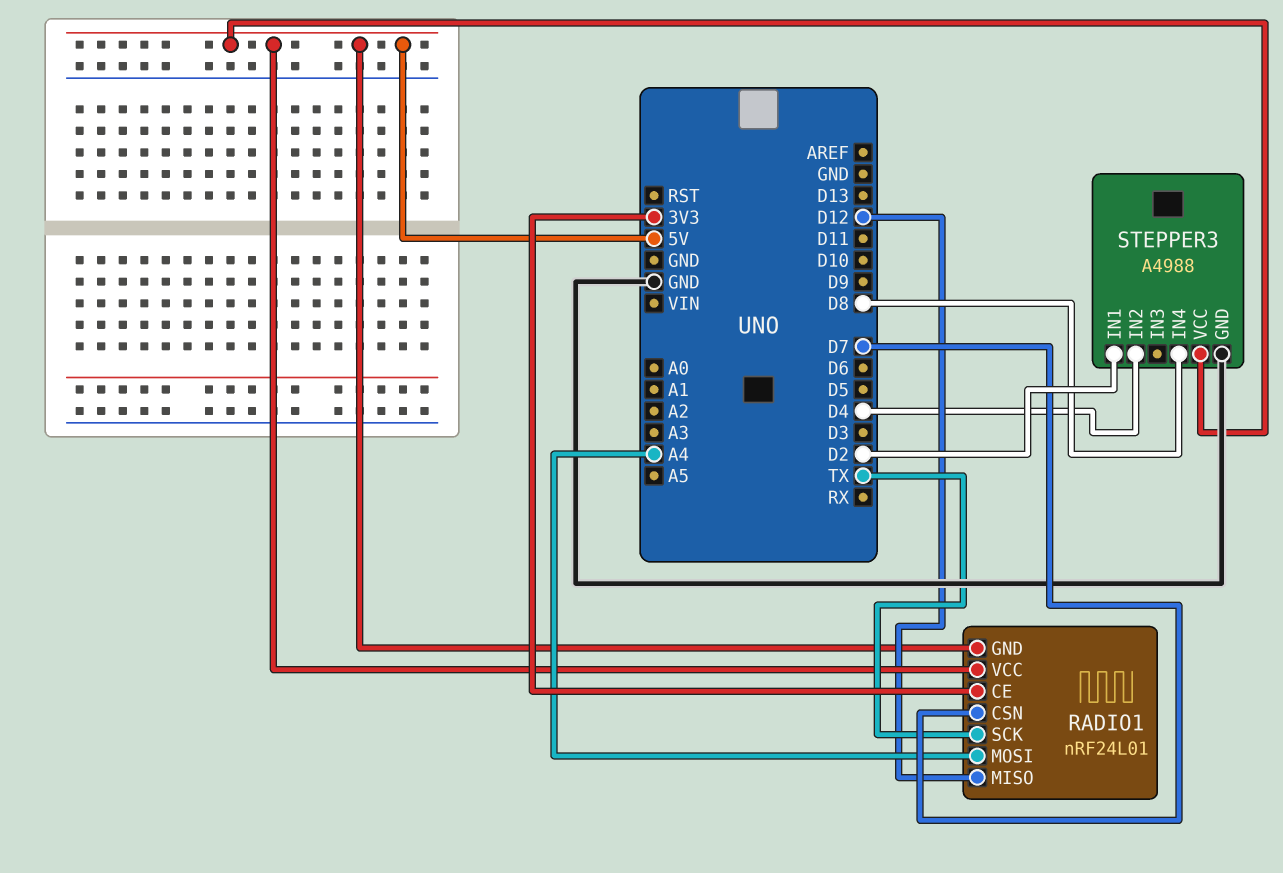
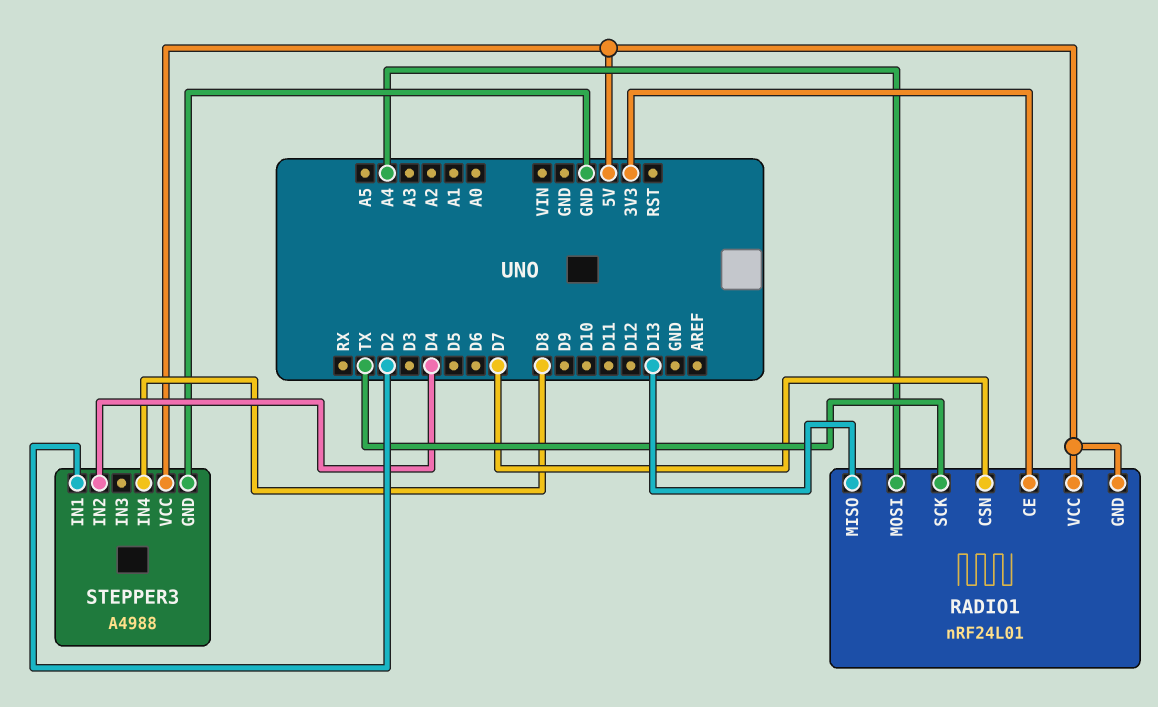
RADIO1 pin MISO: D12 -> D13

